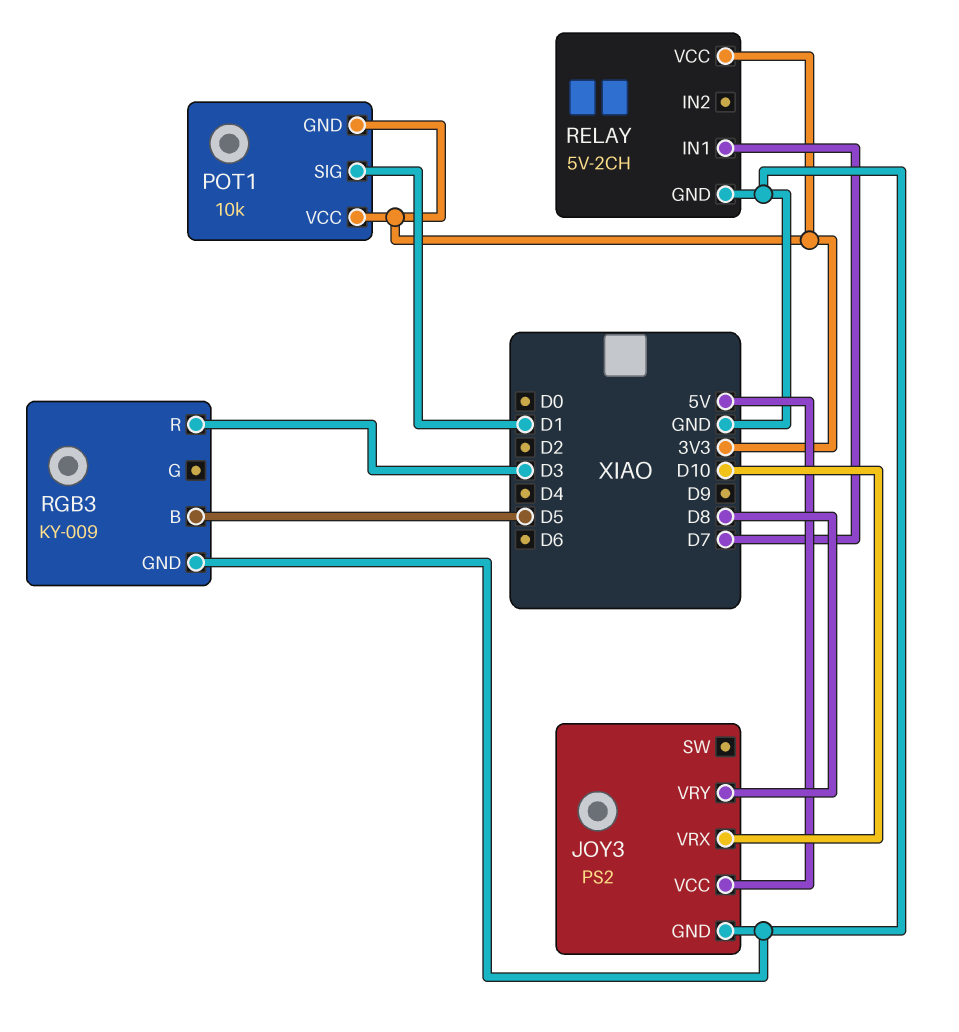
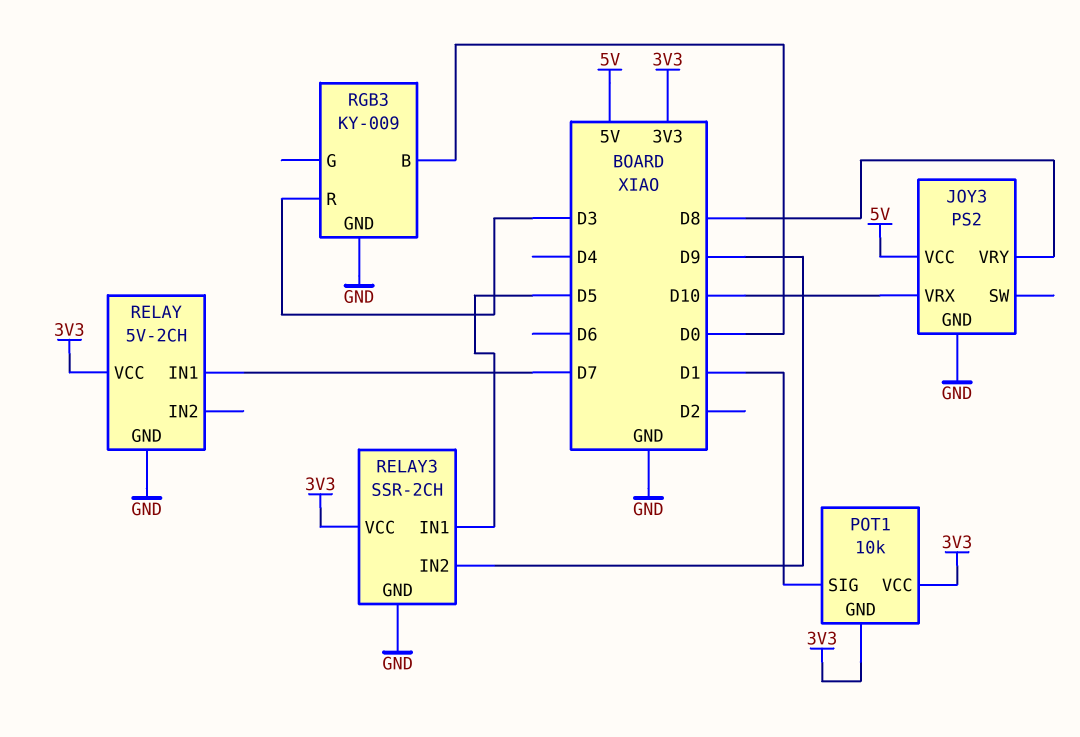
RELAY3: none -> SSR-2CH
RELAY3 pin GND: none -> GND
RELAY3 pin IN1: none -> D5
RELAY3 pin IN2: none -> D9
RELAY3 pin VCC: none -> 3V3
RGB3 pin B: D5 -> D0

